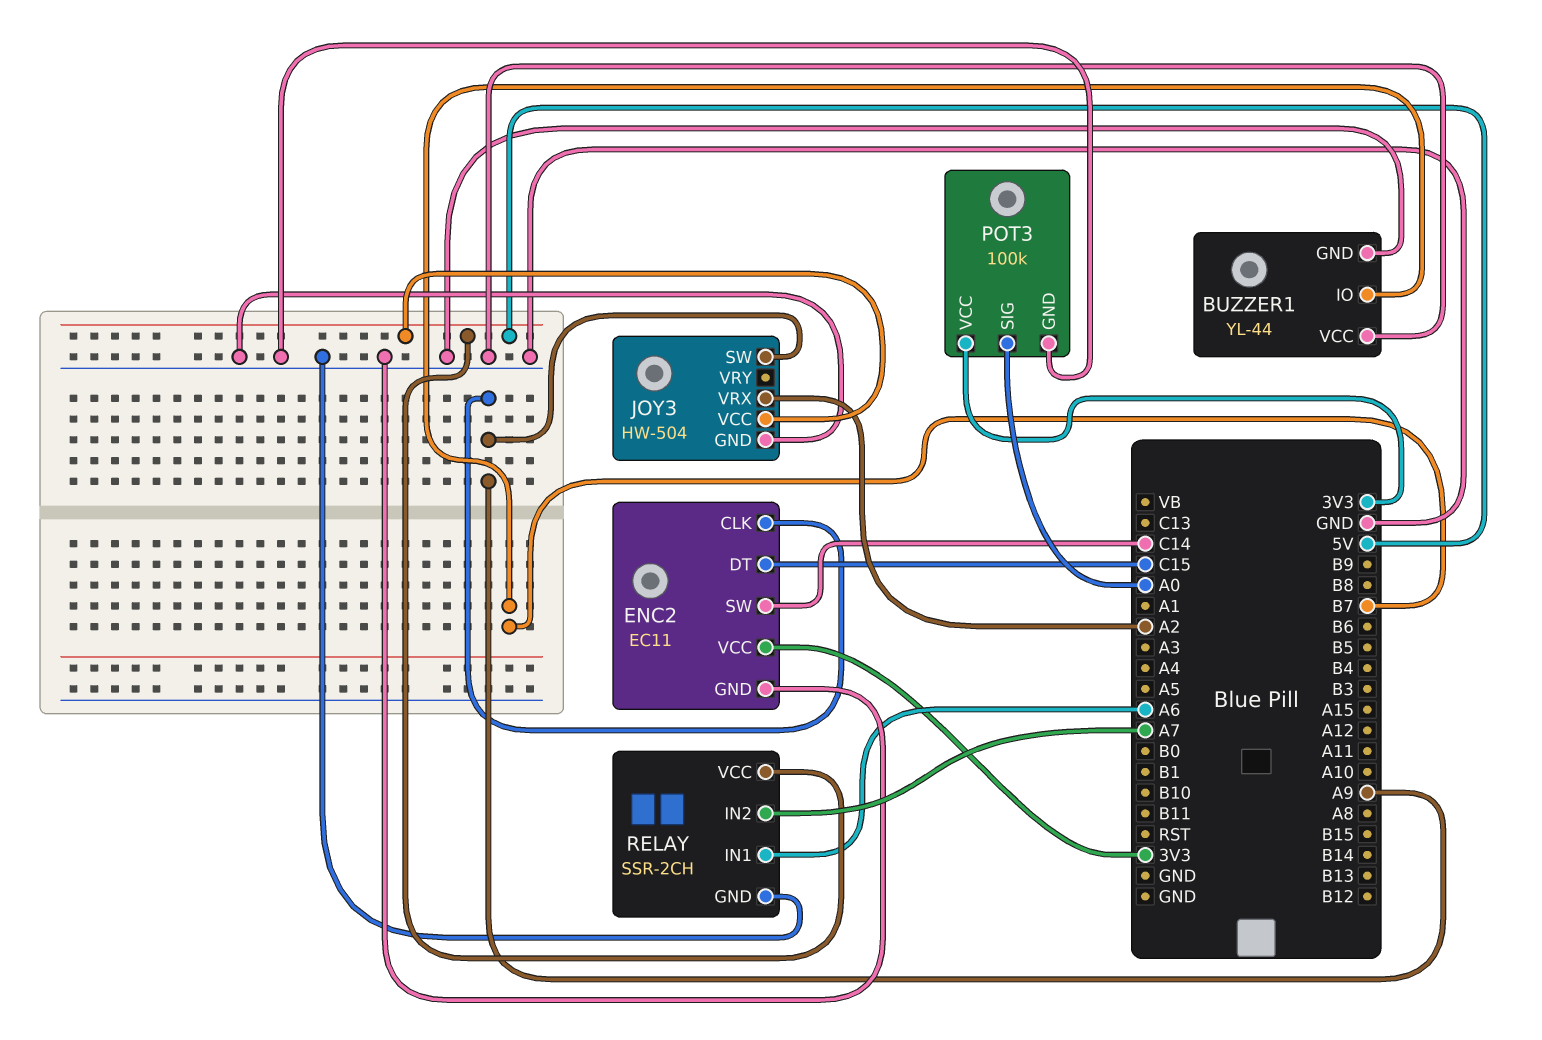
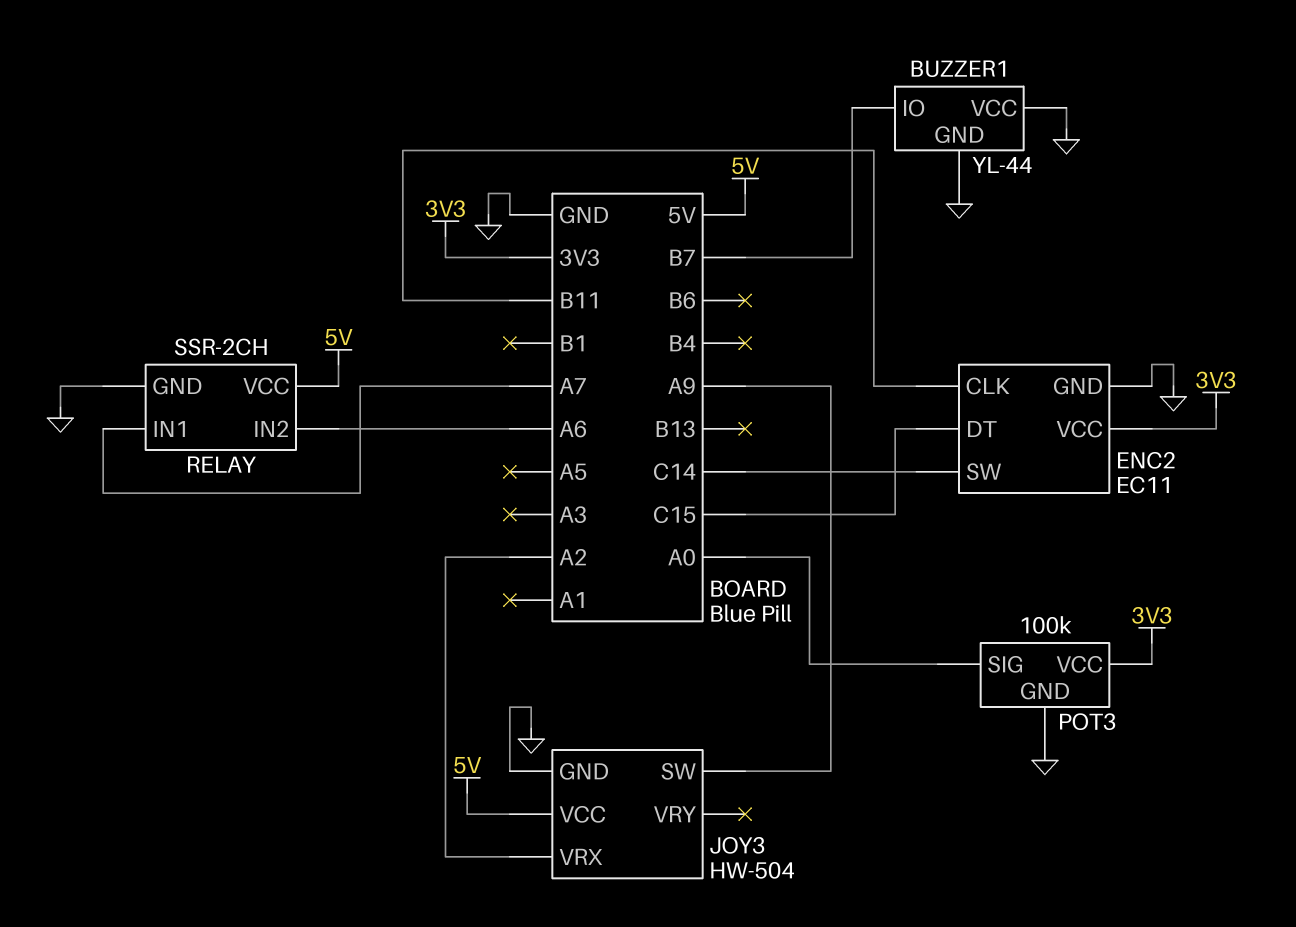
ENC2 pin CLK: A9 -> B11
RELAY pin IN1: A6 -> A7
RELAY pin IN2: A7 -> A6

